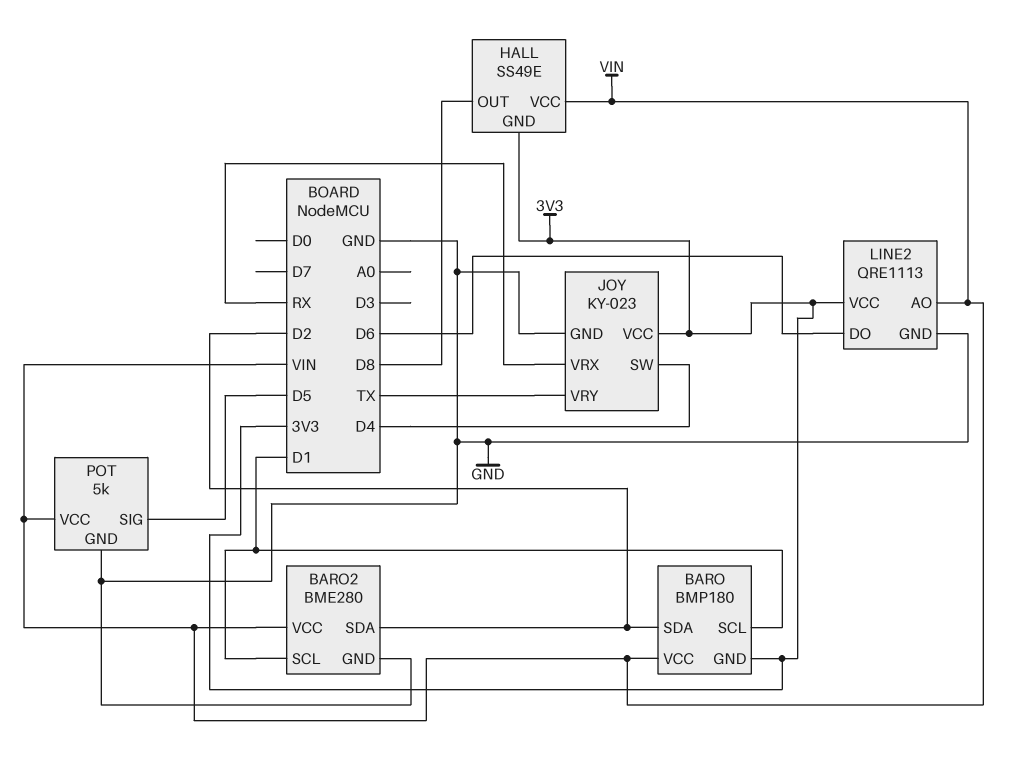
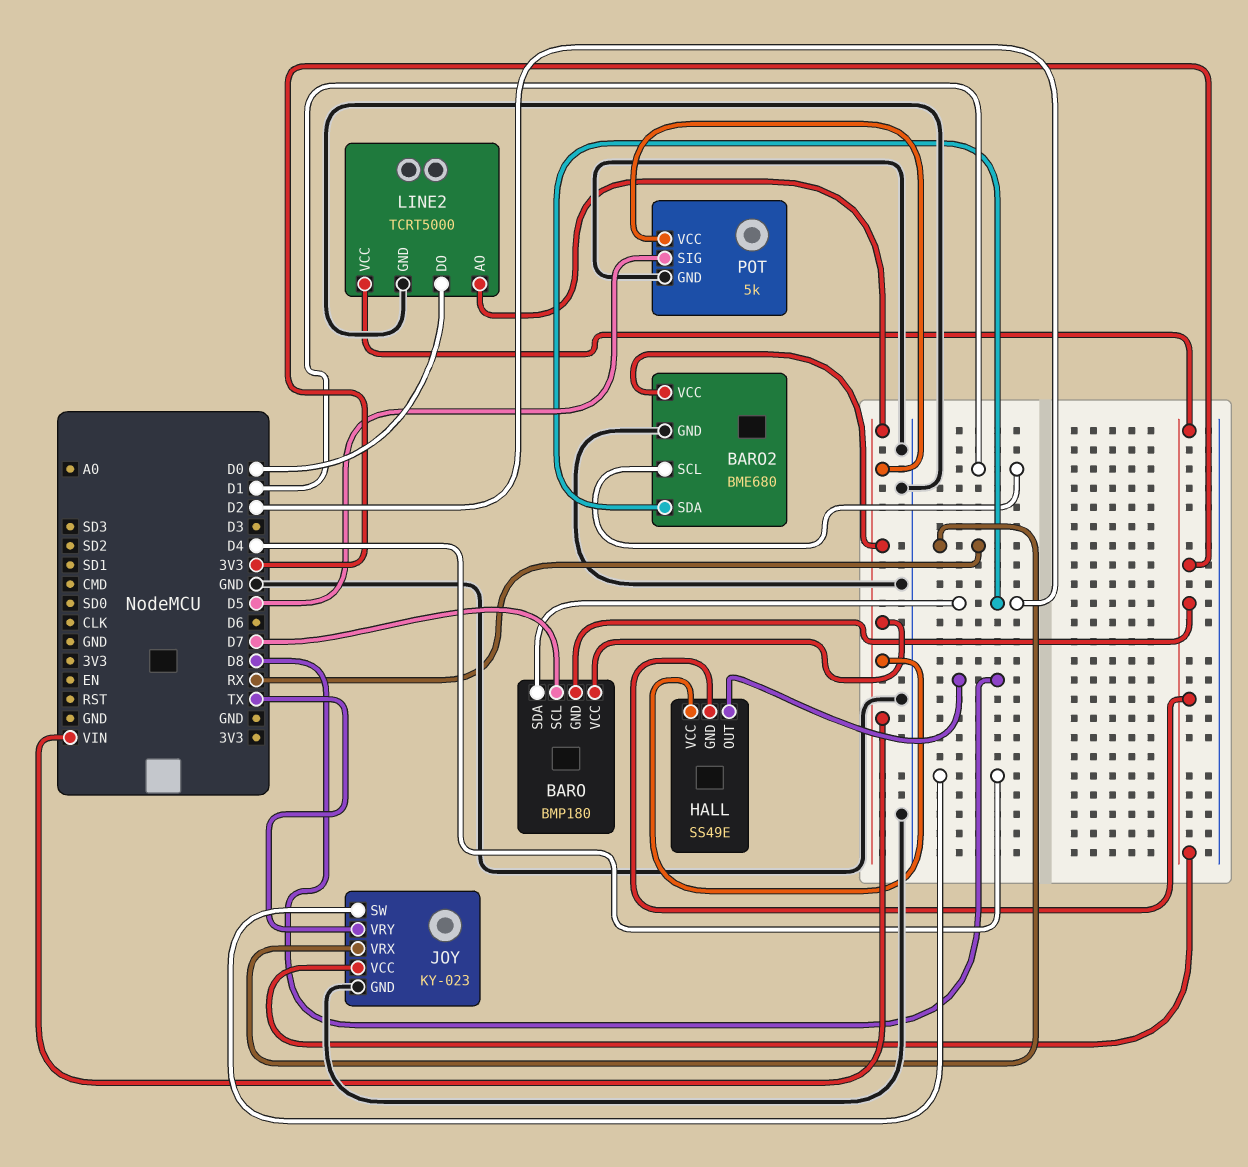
BARO pin SCL: D1 -> D7
BARO2: BME280 -> BME680
LINE2: QRE1113 -> TCRT5000
LINE2 pin DO: D6 -> D0

